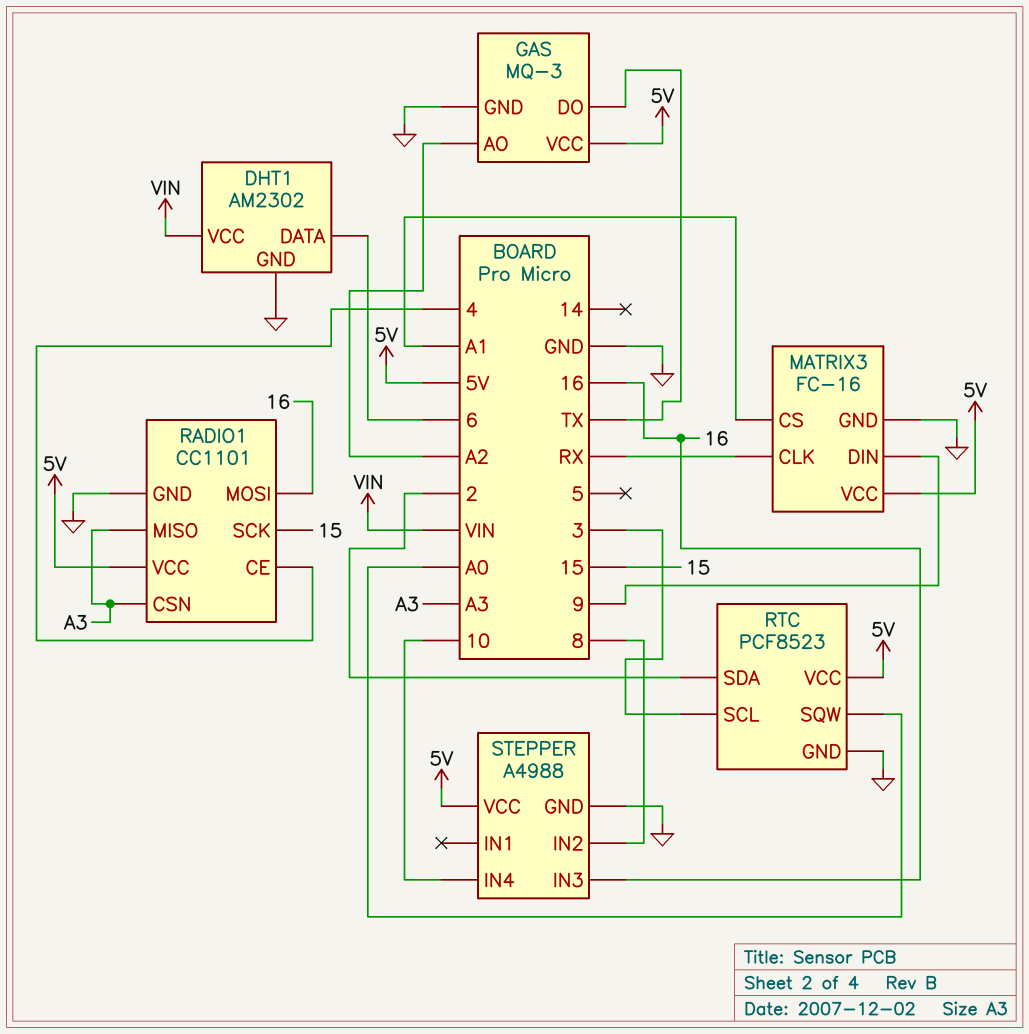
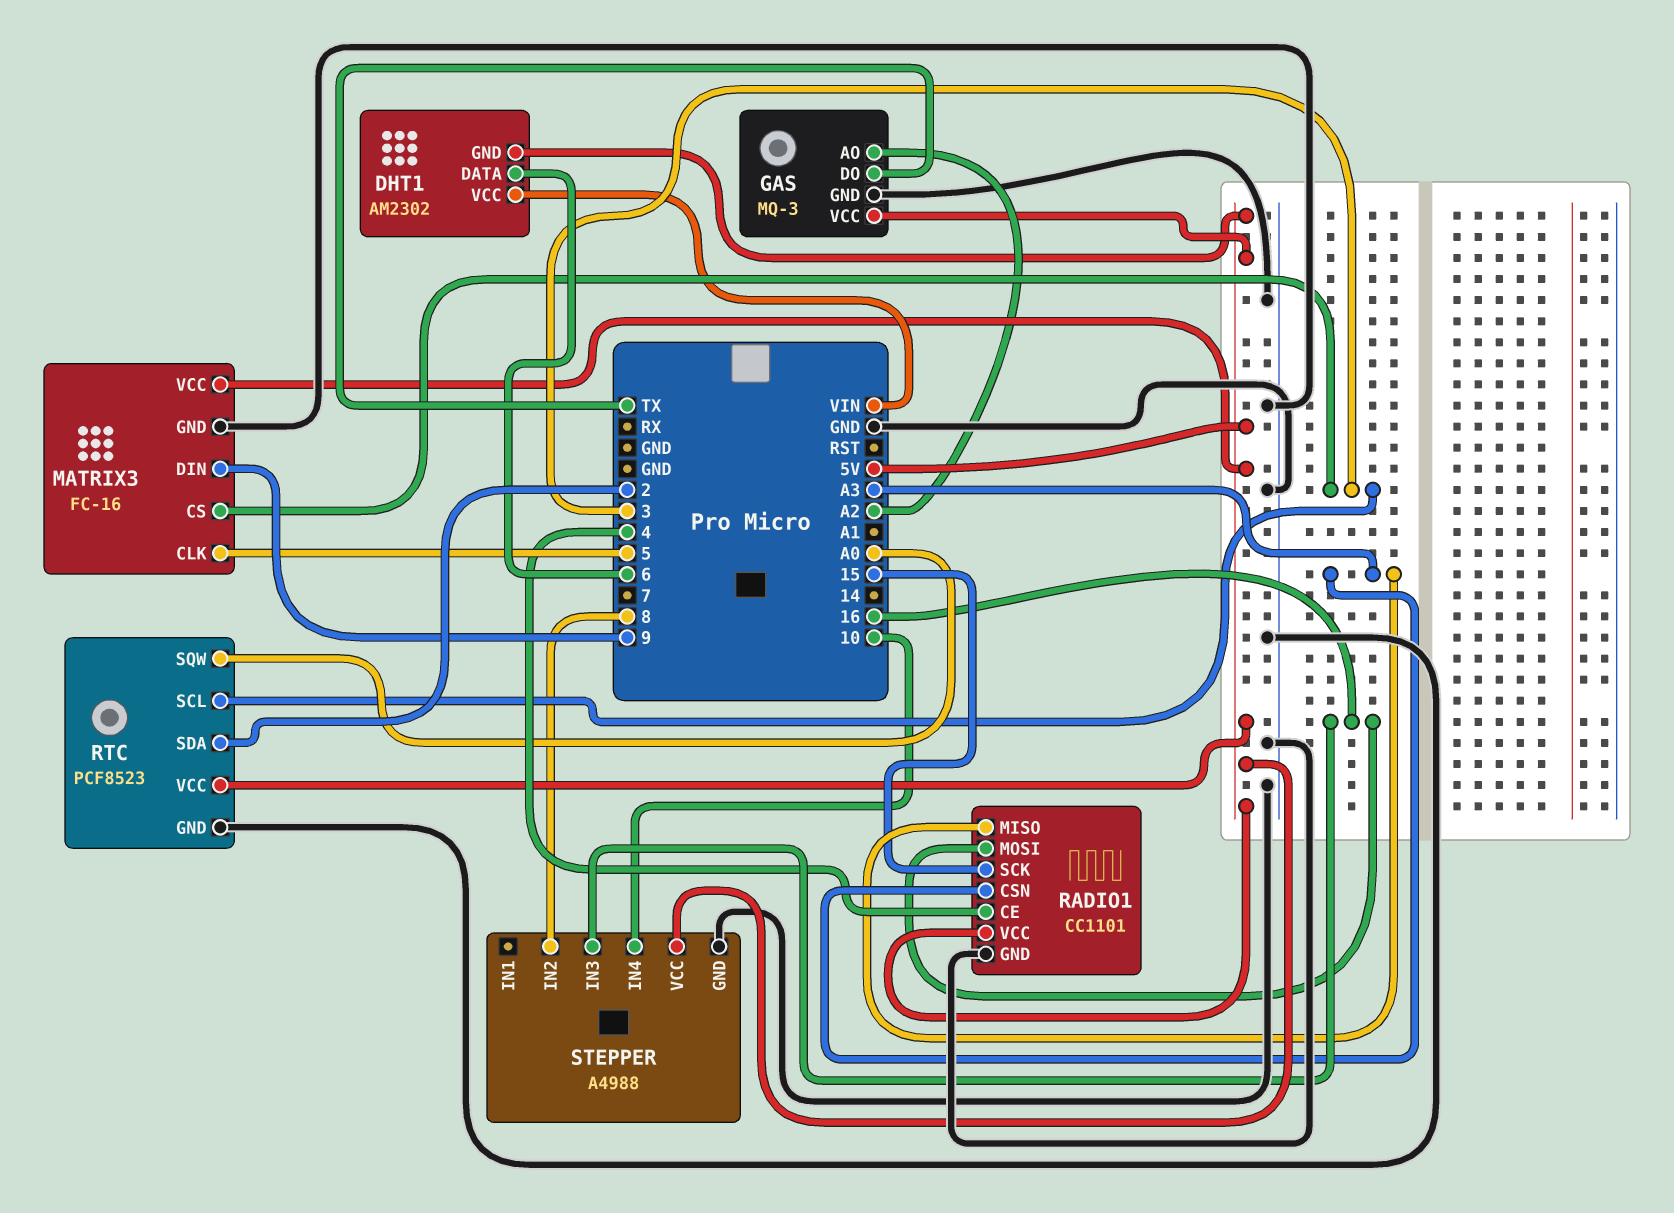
DHT1 pin GND: GND -> 5V
MATRIX3 pin CLK: RX -> 5
MATRIX3 pin CS: A1 -> 3

